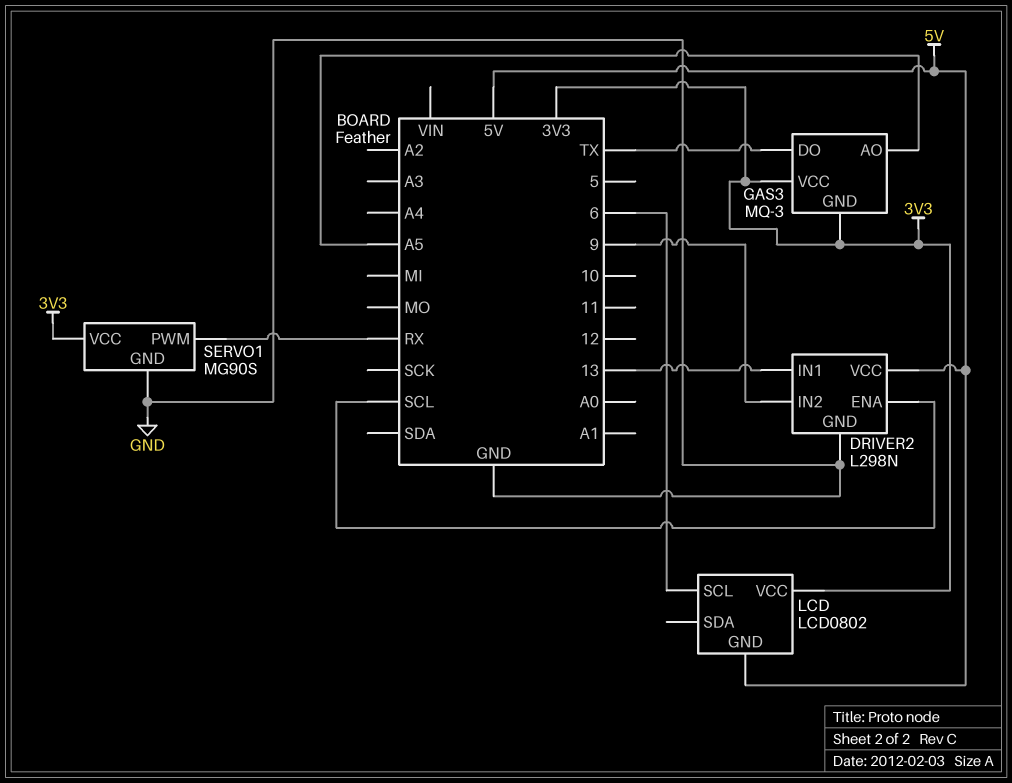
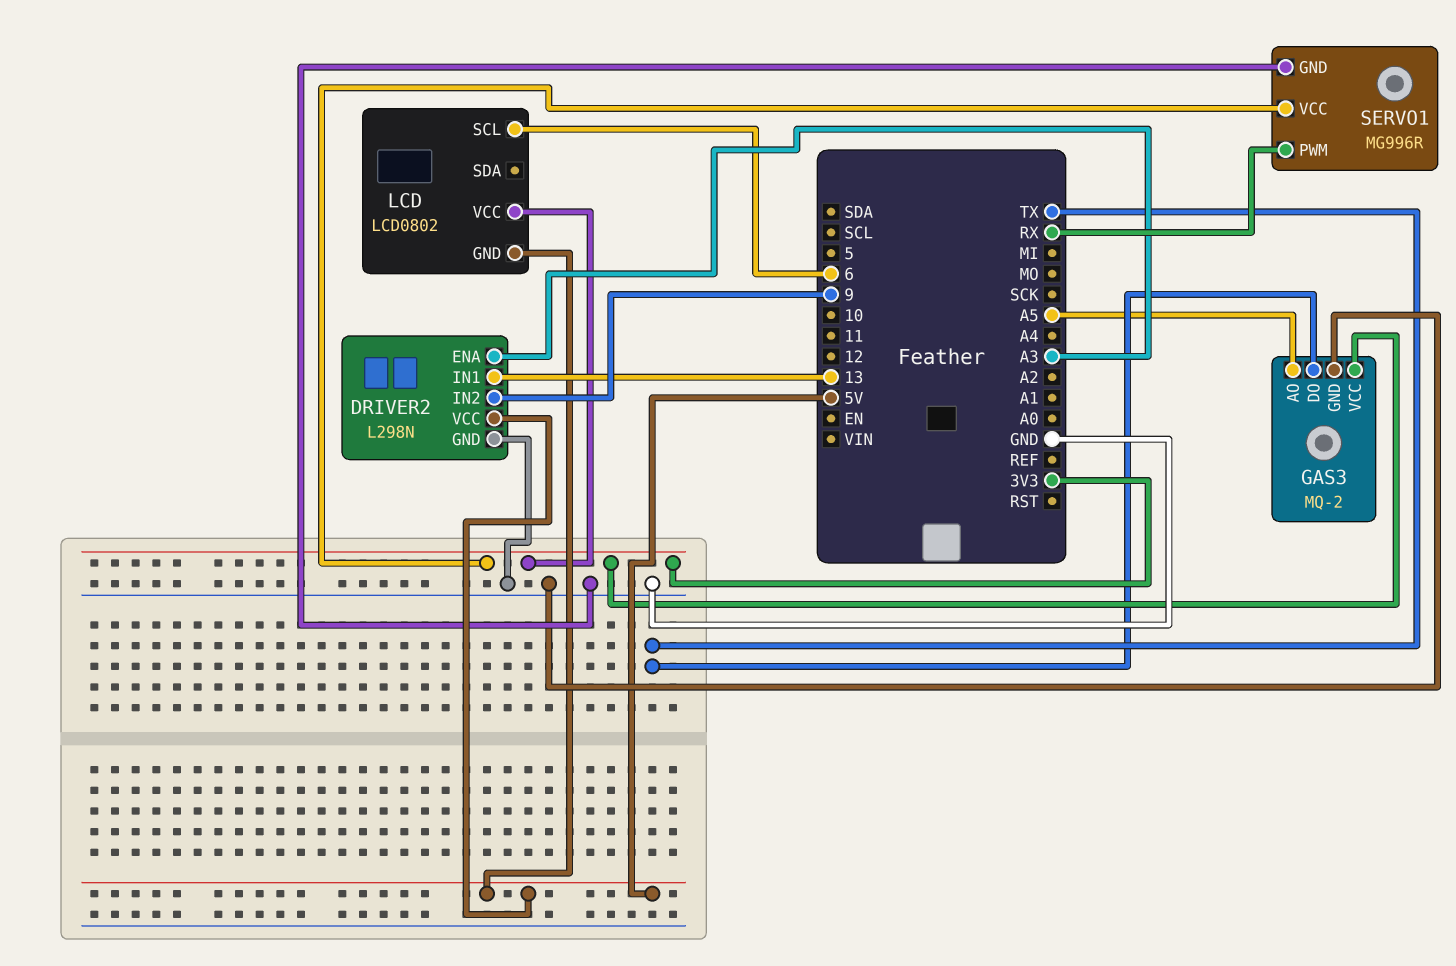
DRIVER2 pin ENA: SCL -> A3
GAS3: MQ-3 -> MQ-2
GAS3 pin GND: 3V3 -> GND
SERVO1: MG90S -> MG996R

